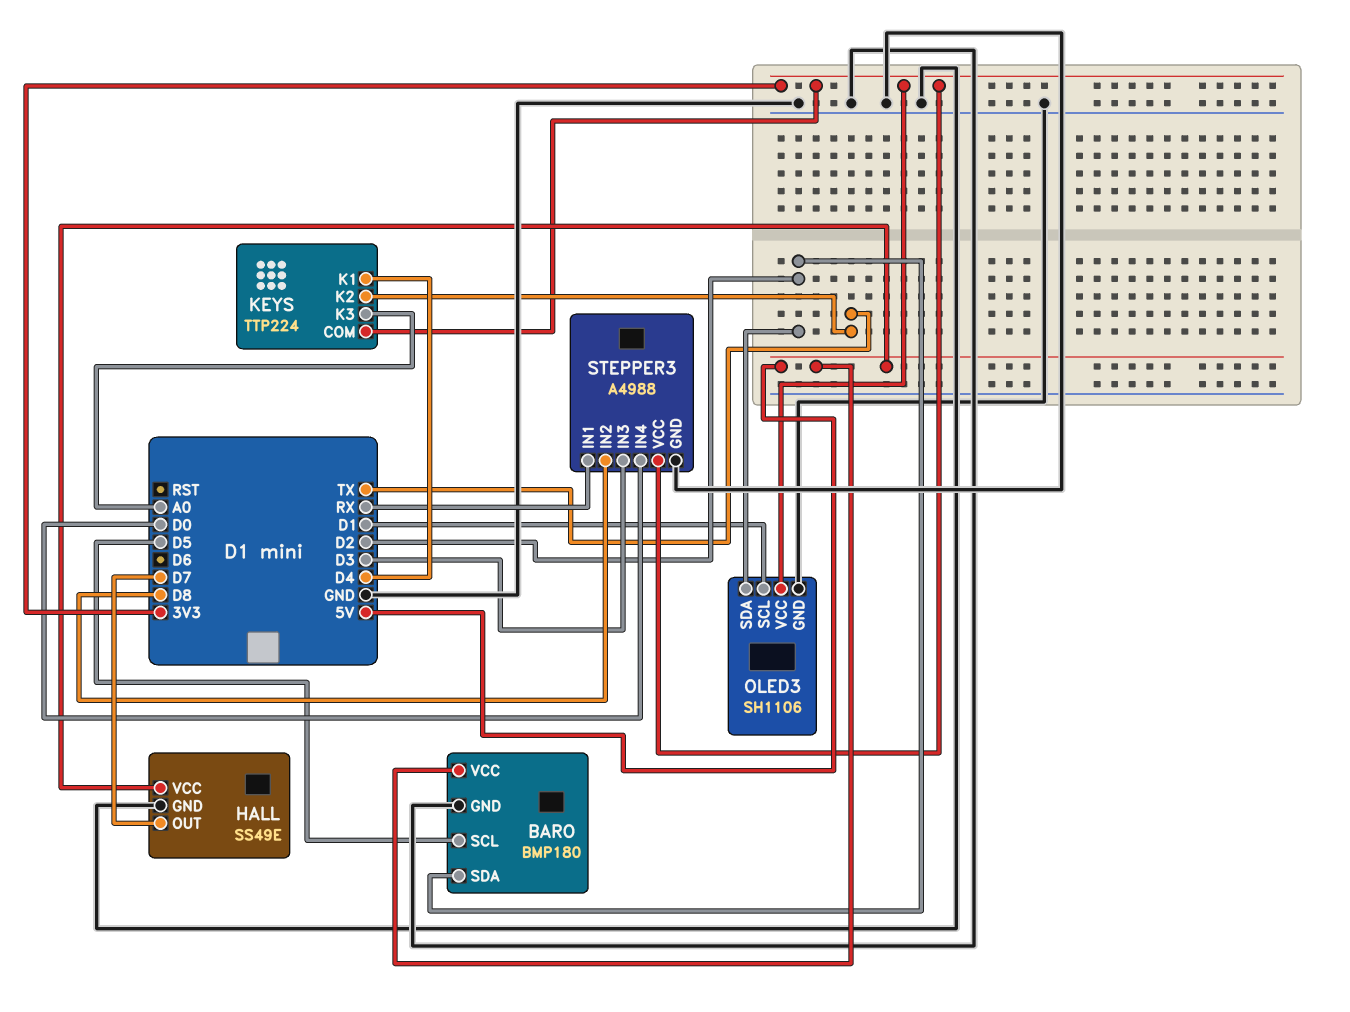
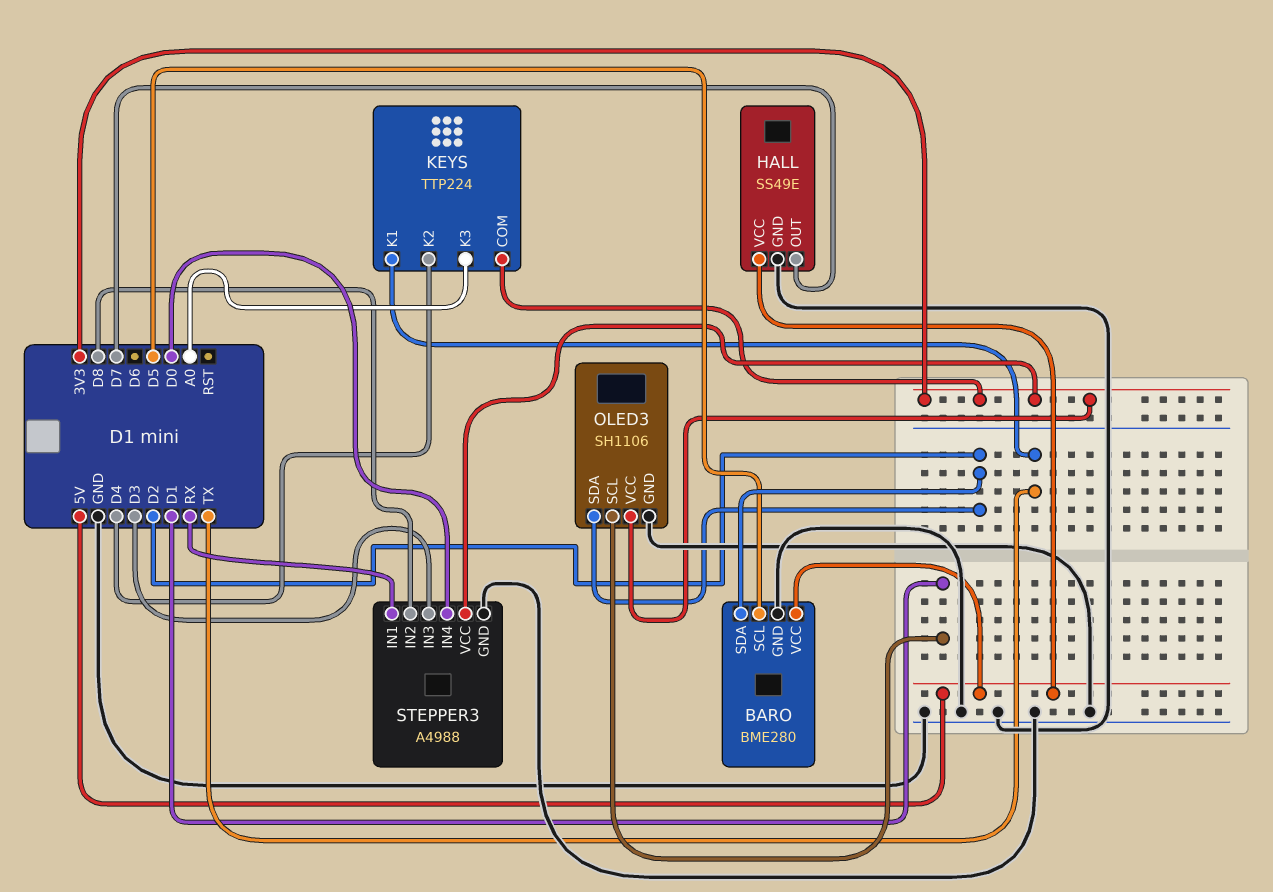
BARO: BMP180 -> BME280
KEYS pin K1: D4 -> TX
KEYS pin K2: TX -> D4

